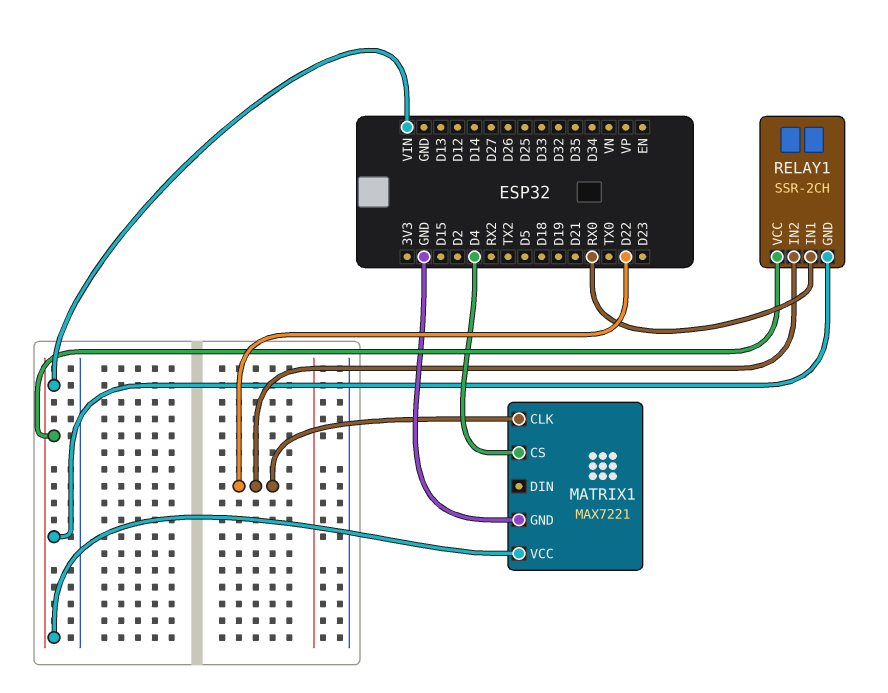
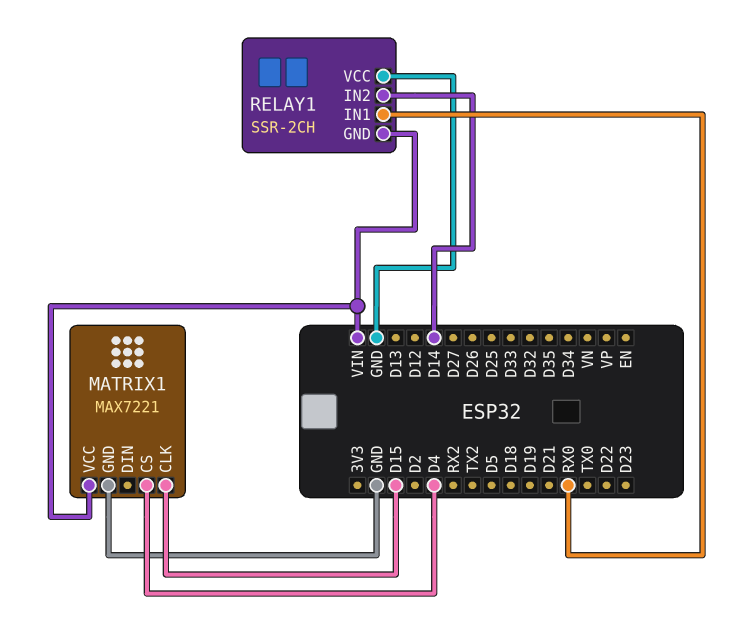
MATRIX1 pin CLK: D22 -> D15
RELAY1 pin IN2: D22 -> D14
RELAY1 pin VCC: VIN -> GND

